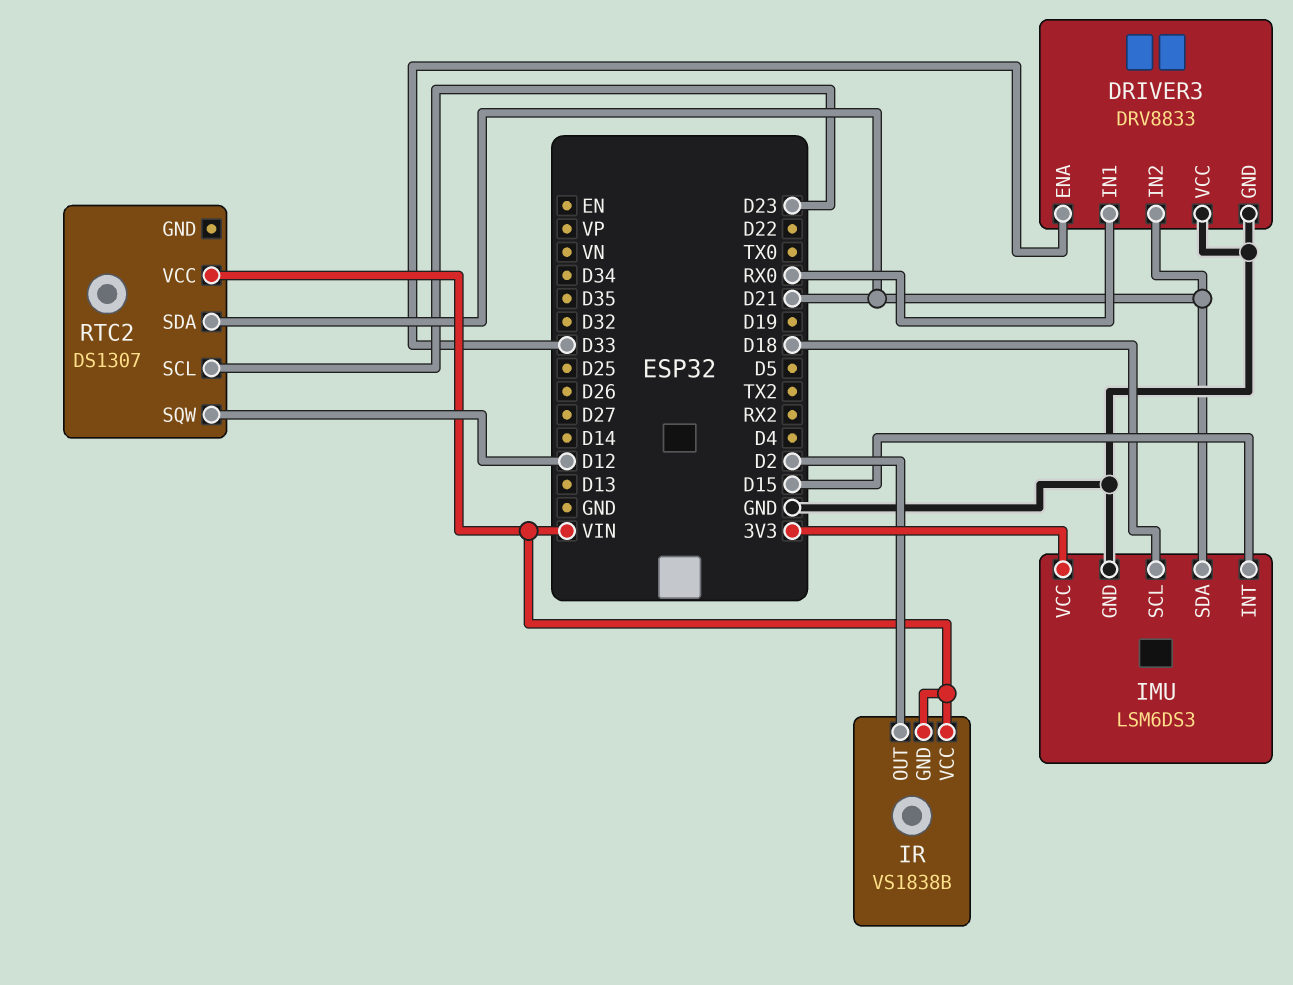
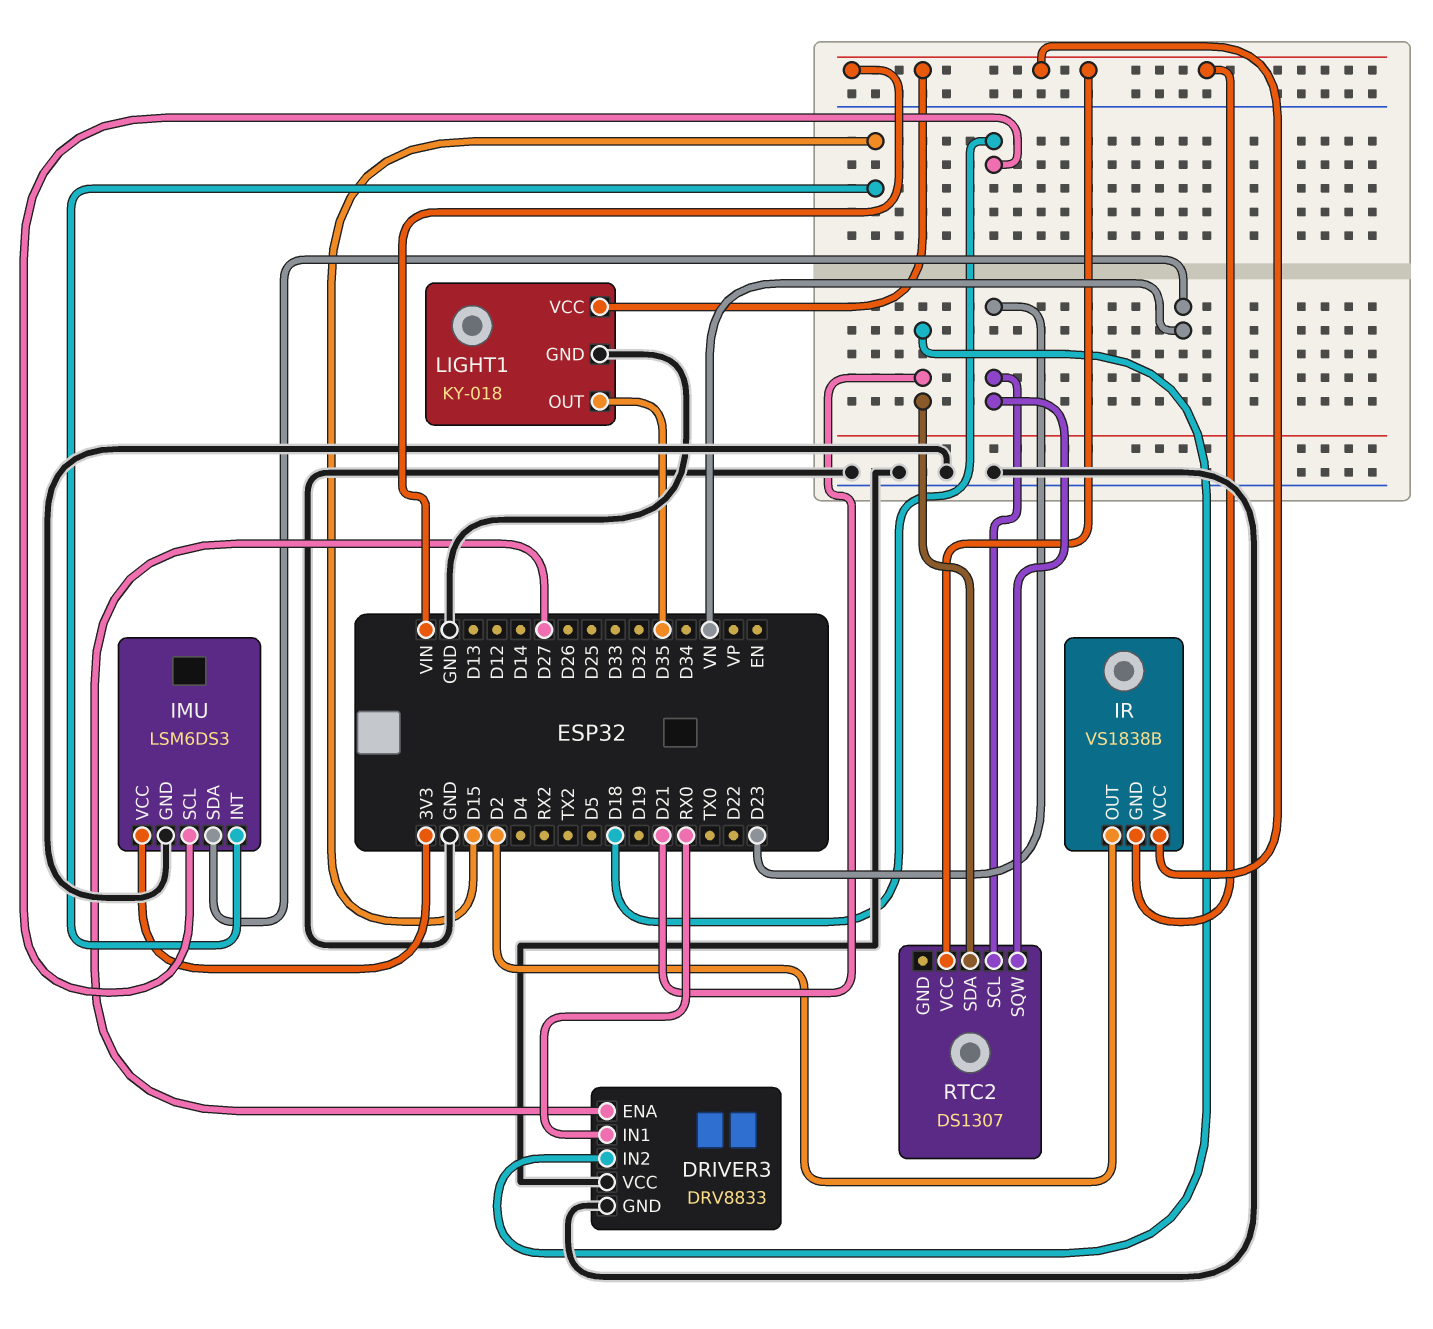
DRIVER3 pin ENA: D33 -> D27
IMU pin SDA: D21 -> VN
LIGHT1: none -> KY-018
LIGHT1 pin GND: none -> GND
LIGHT1 pin OUT: none -> D35
LIGHT1 pin VCC: none -> VIN
RTC2 pin SQW: D12 -> D23

